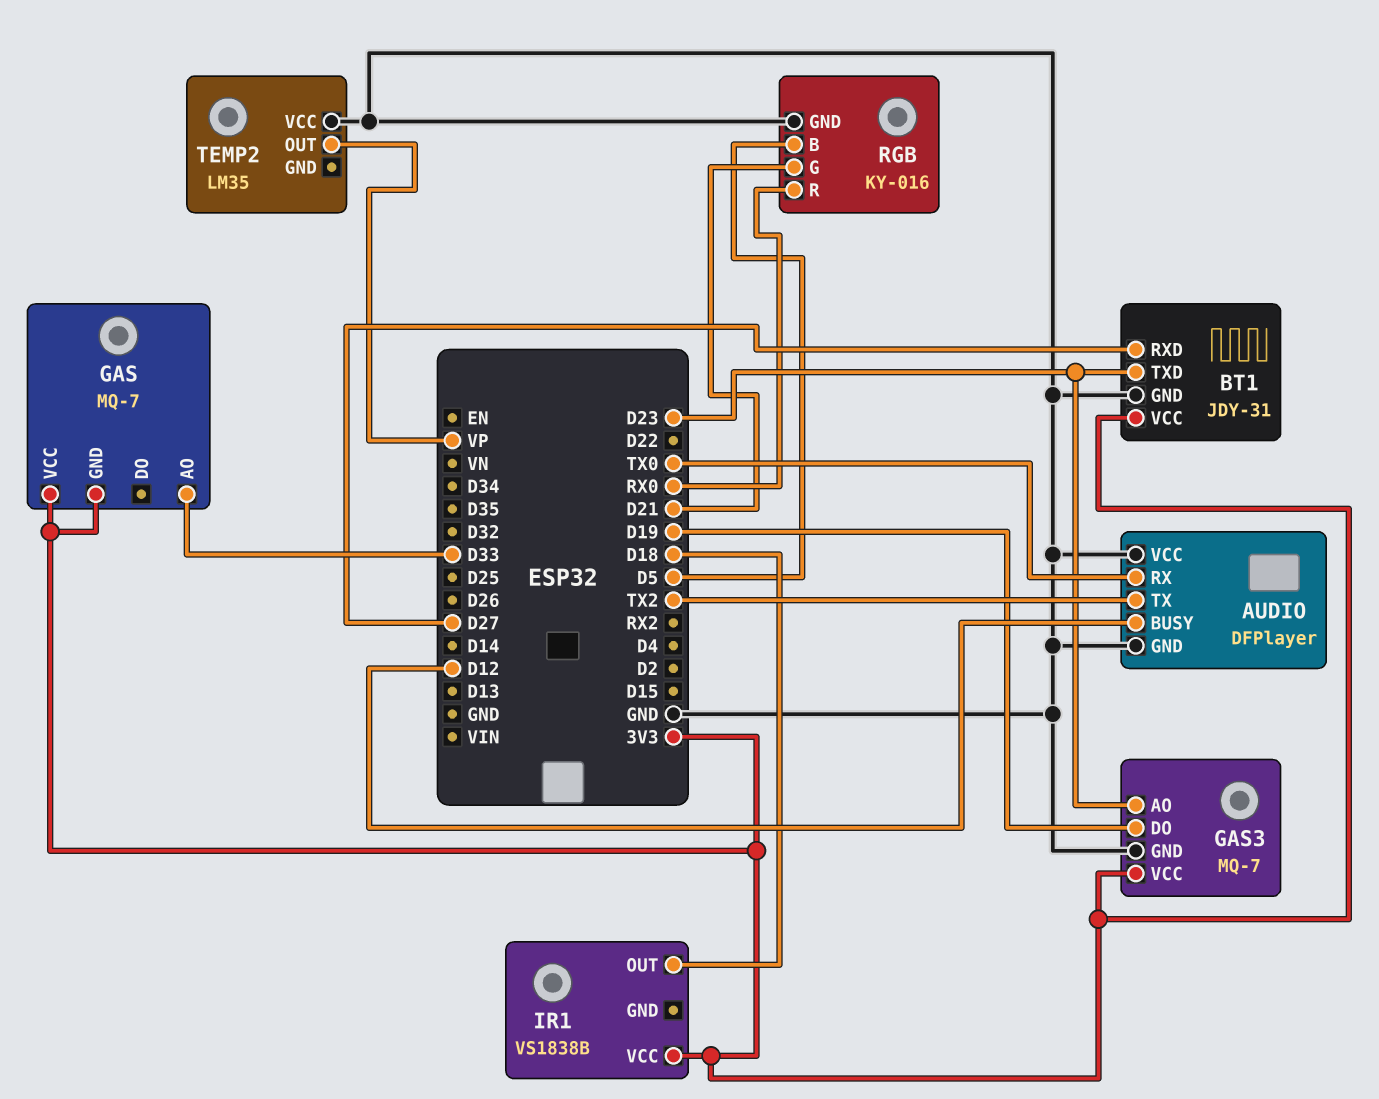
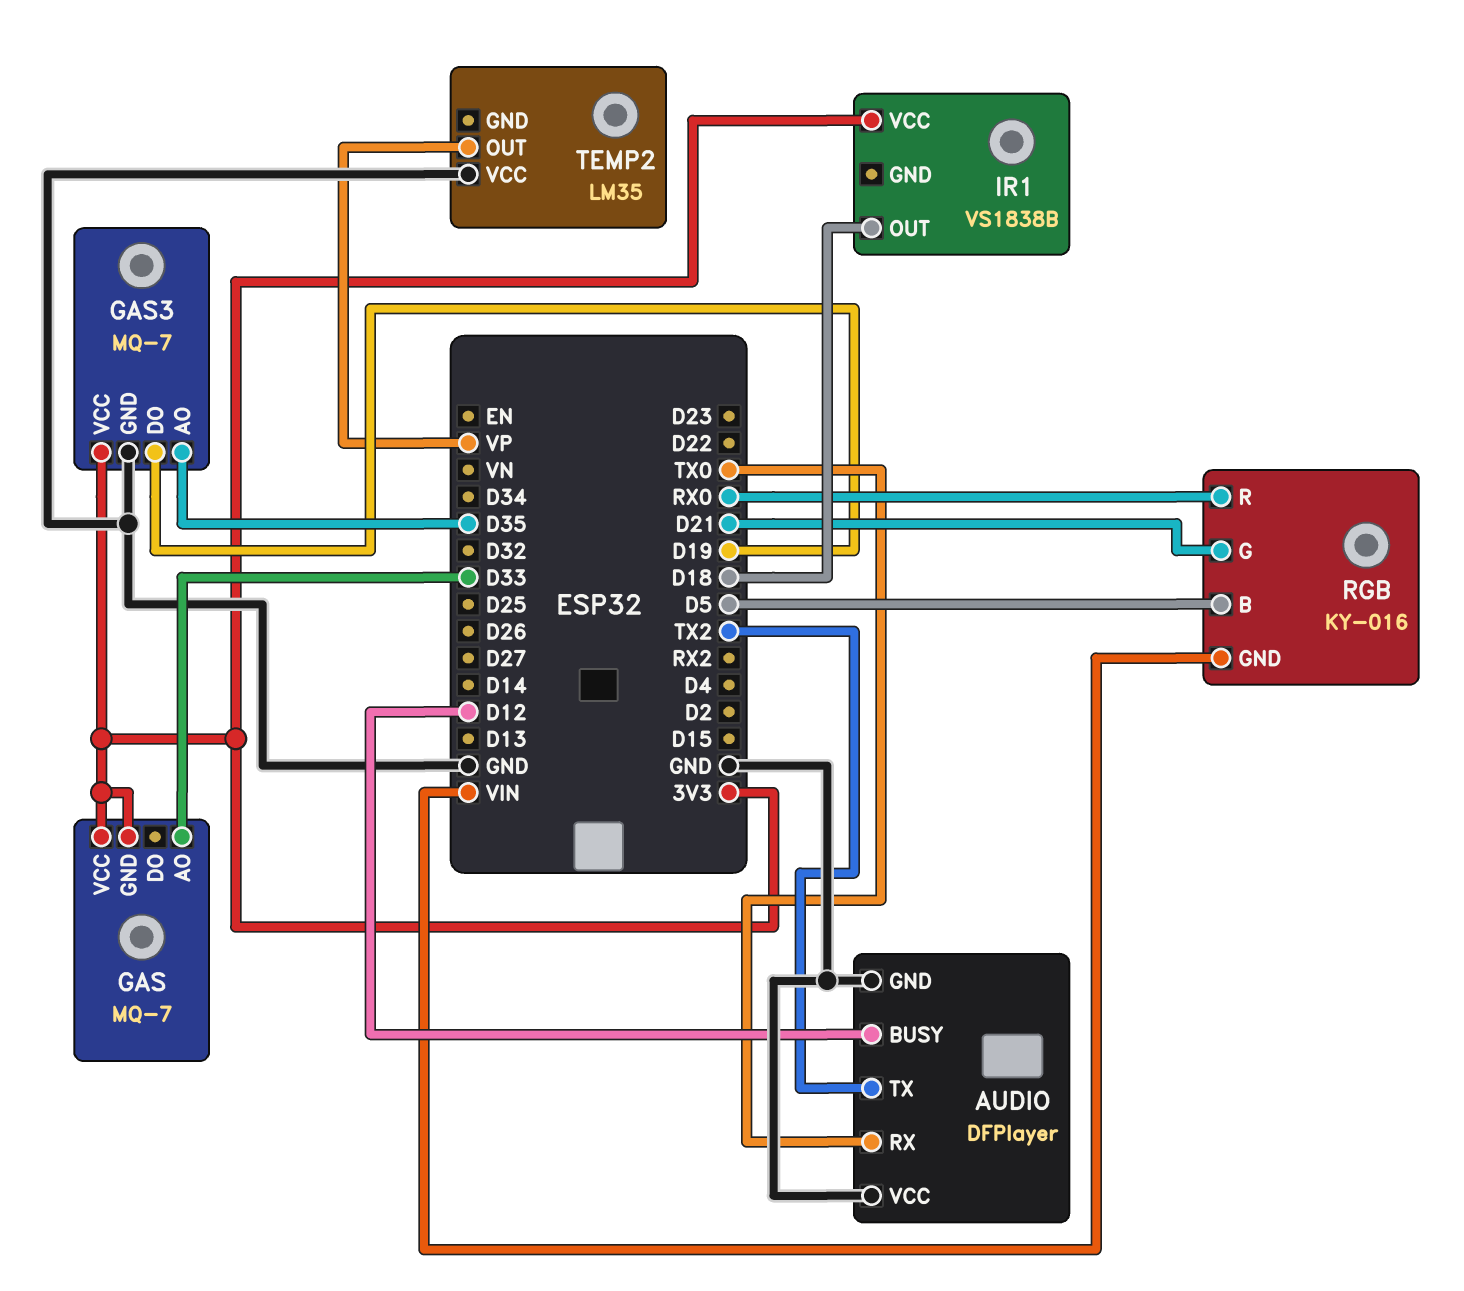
BT1: JDY-31 -> none
BT1 pin GND: GND -> none
BT1 pin RXD: D27 -> none
BT1 pin TXD: D23 -> none
BT1 pin VCC: 3V3 -> none
GAS3 pin AO: D23 -> D35
RGB pin GND: GND -> VIN

